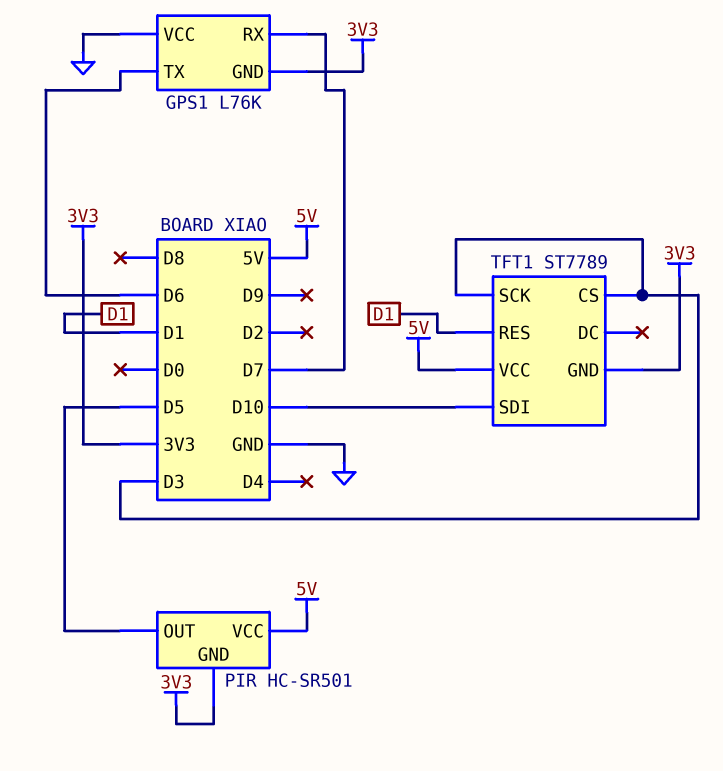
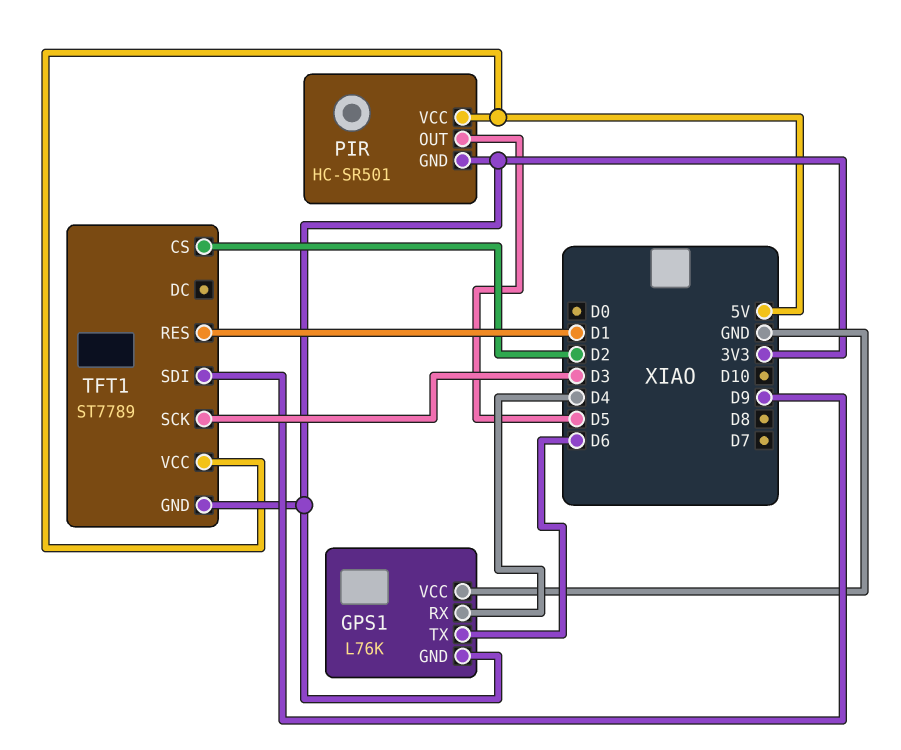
GPS1 pin RX: D7 -> D4
TFT1 pin CS: D3 -> D2
TFT1 pin SDI: D10 -> D9

